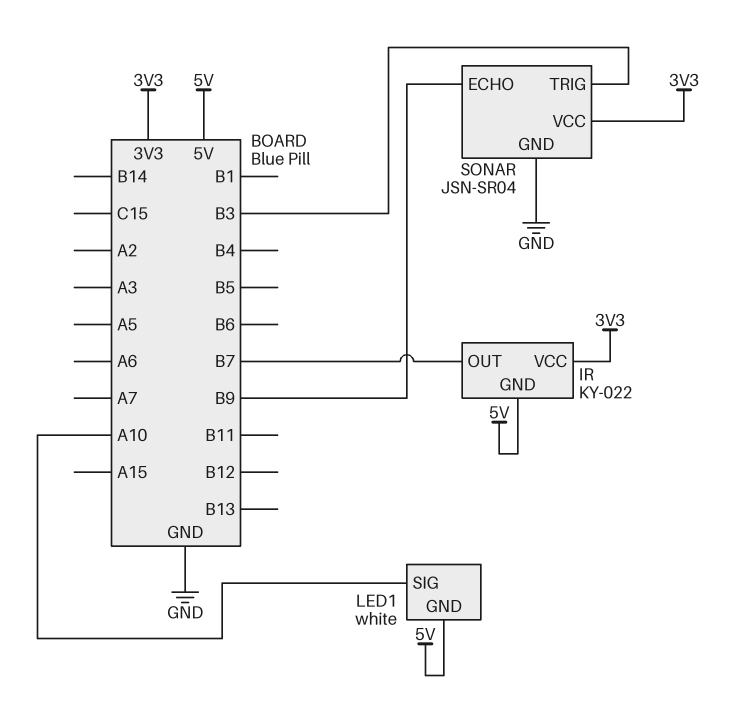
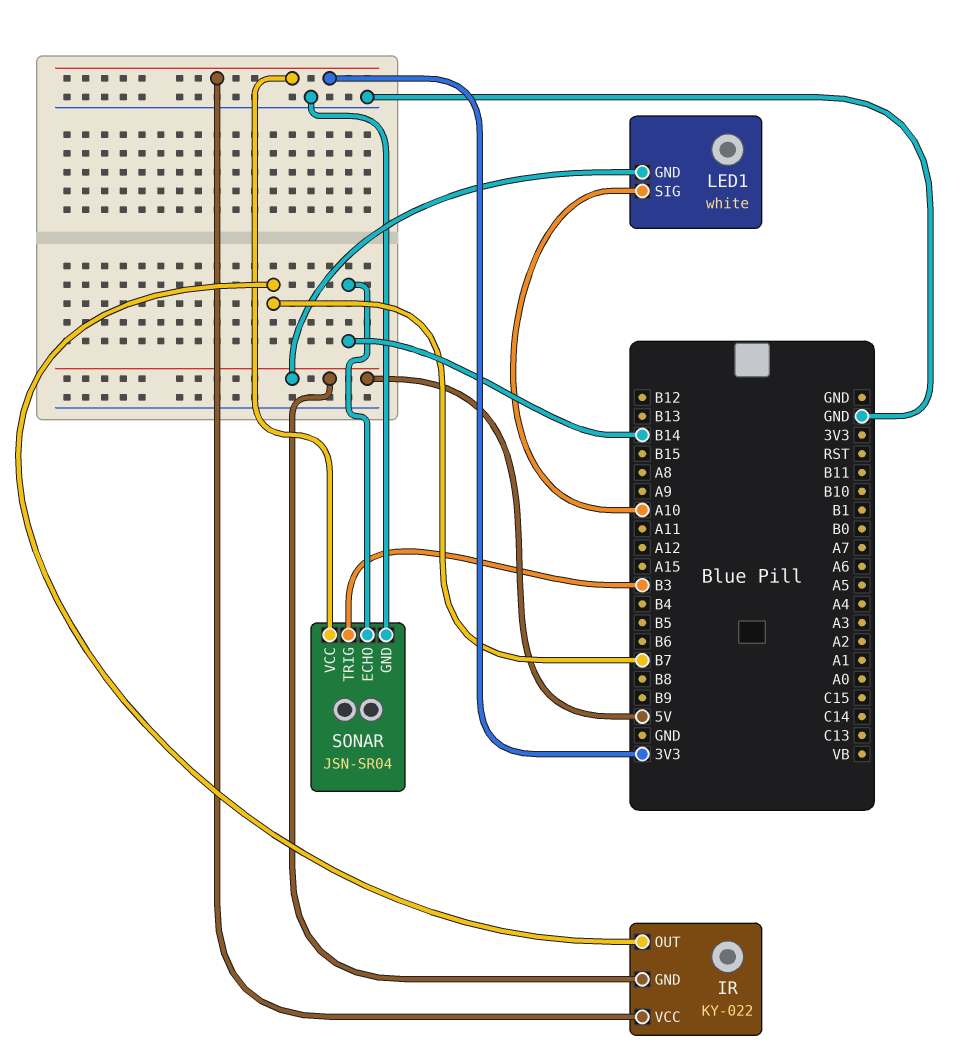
SONAR pin ECHO: B9 -> B14

